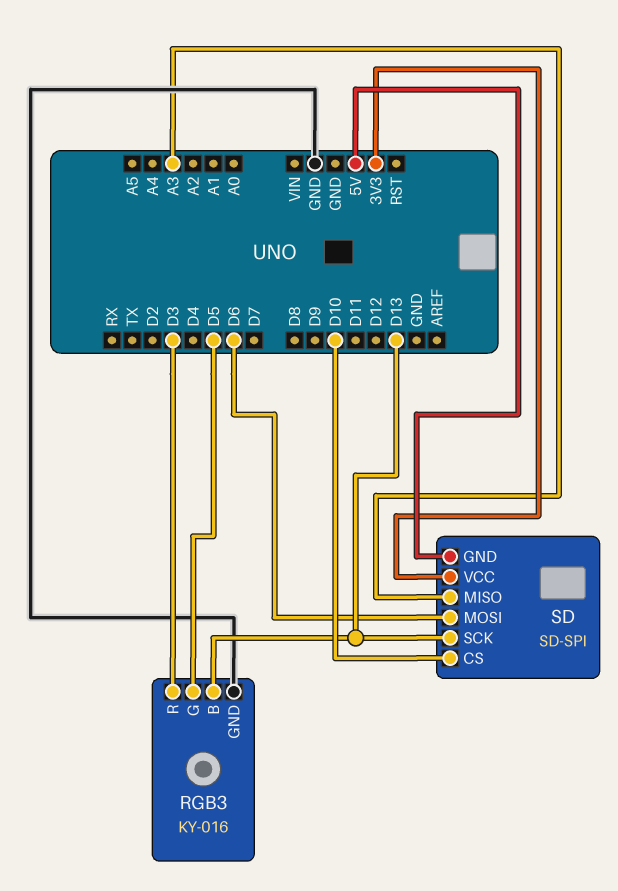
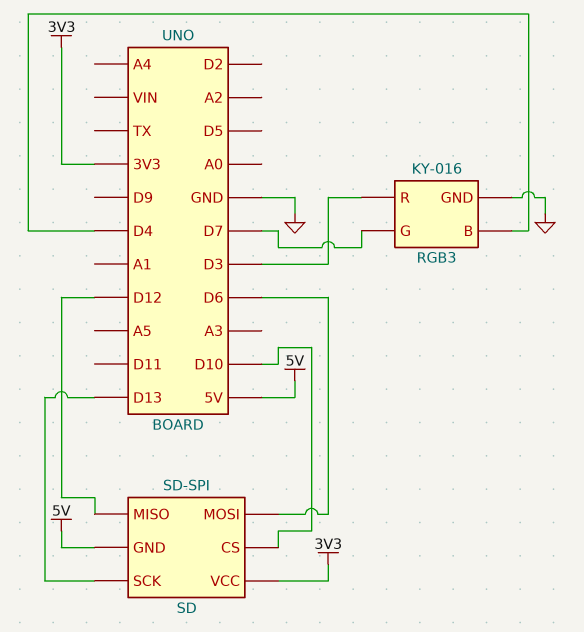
RGB3 pin B: D13 -> D4
RGB3 pin G: D5 -> D7
SD pin MISO: A3 -> D12

